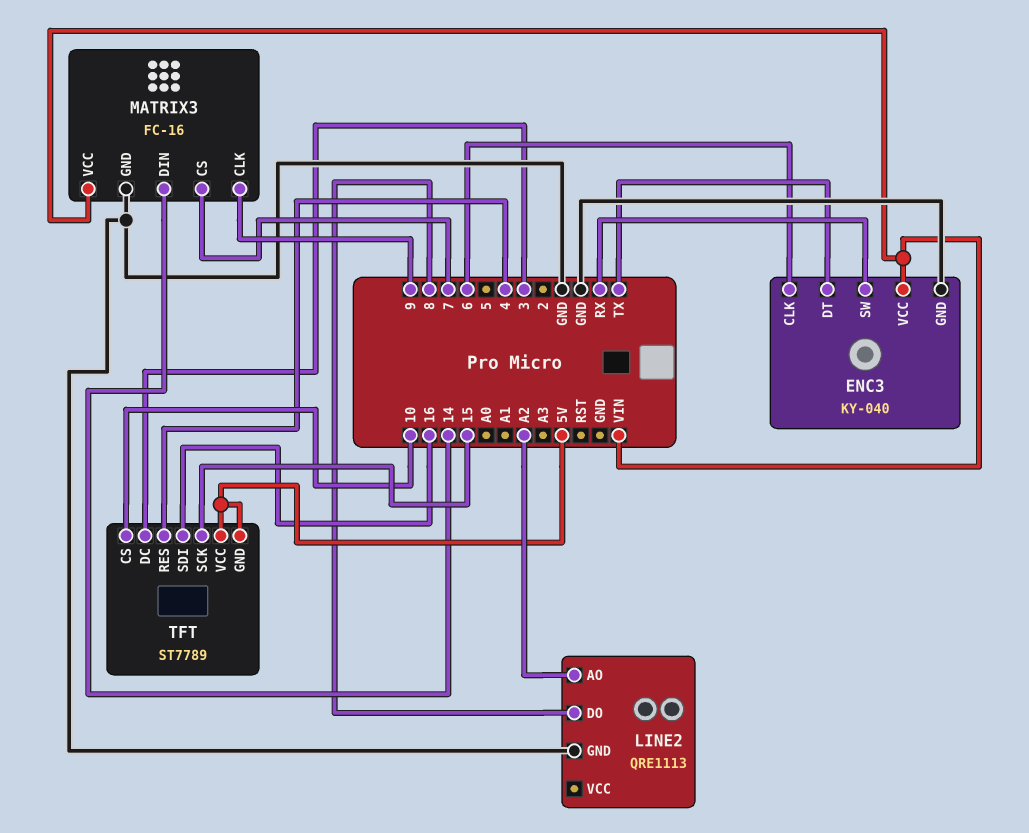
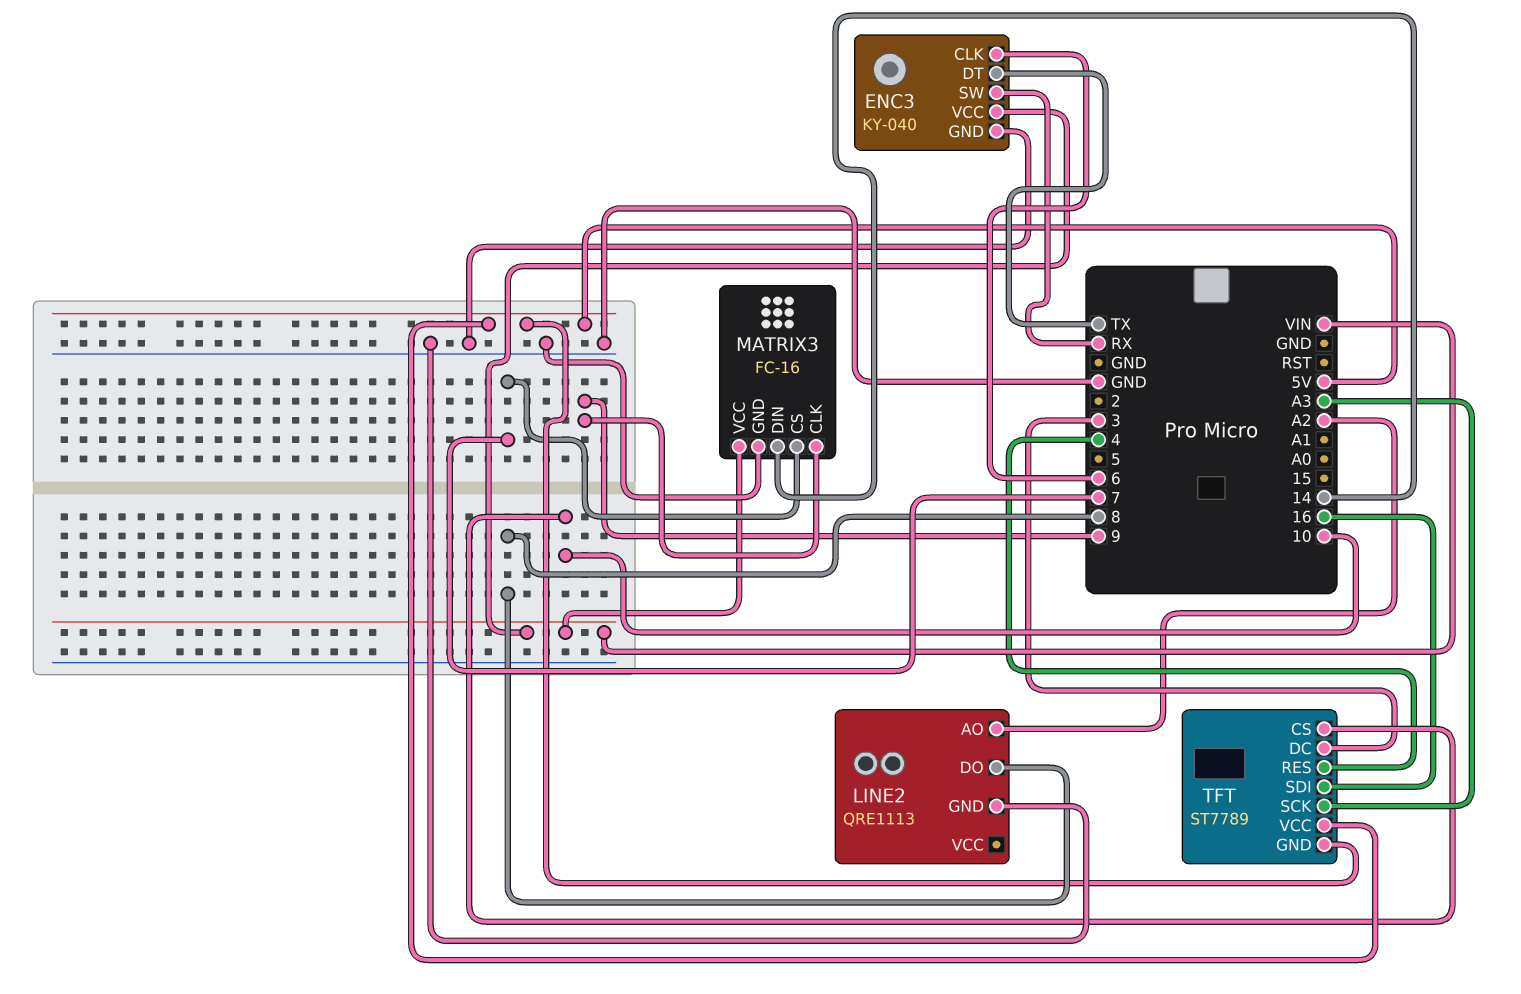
TFT pin SCK: 15 -> A3

